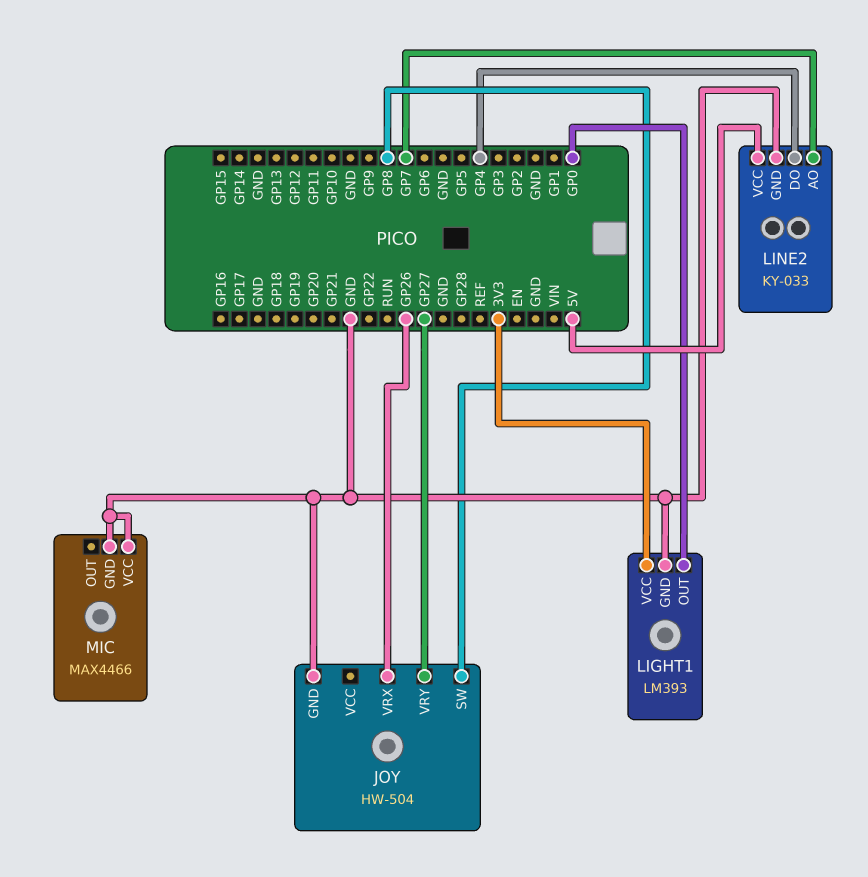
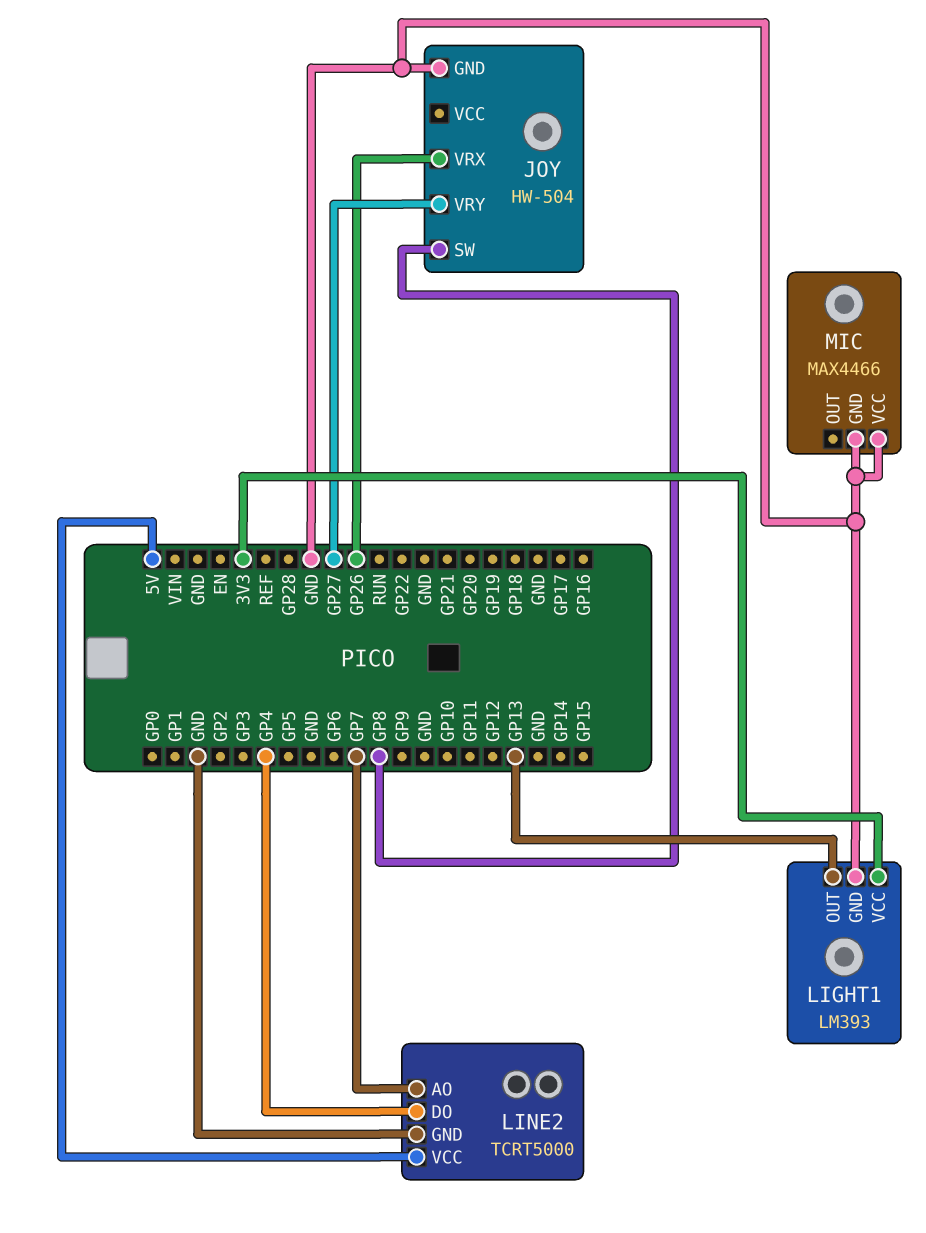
LIGHT1 pin OUT: GP0 -> GP13
LINE2: KY-033 -> TCRT5000

